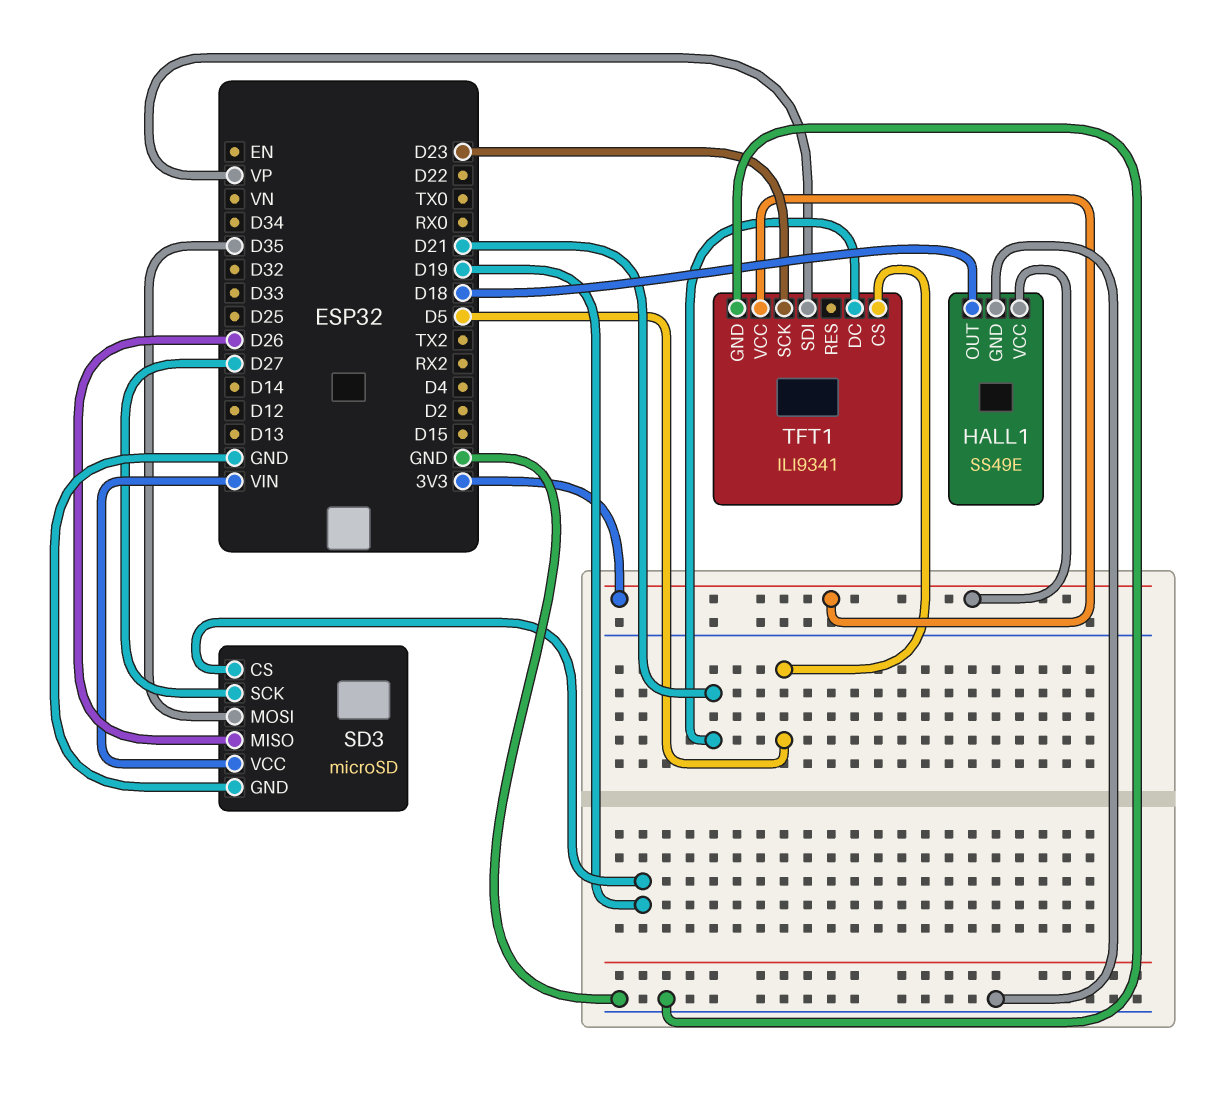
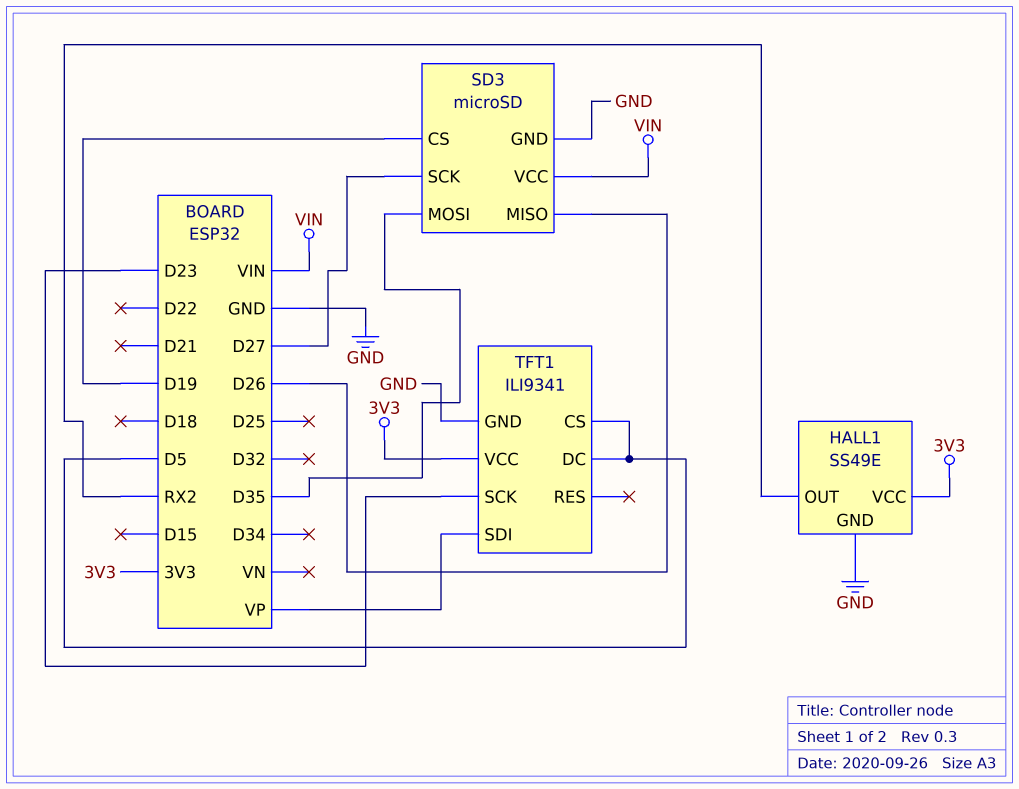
HALL1 pin OUT: D18 -> RX2
TFT1 pin DC: D21 -> D5

